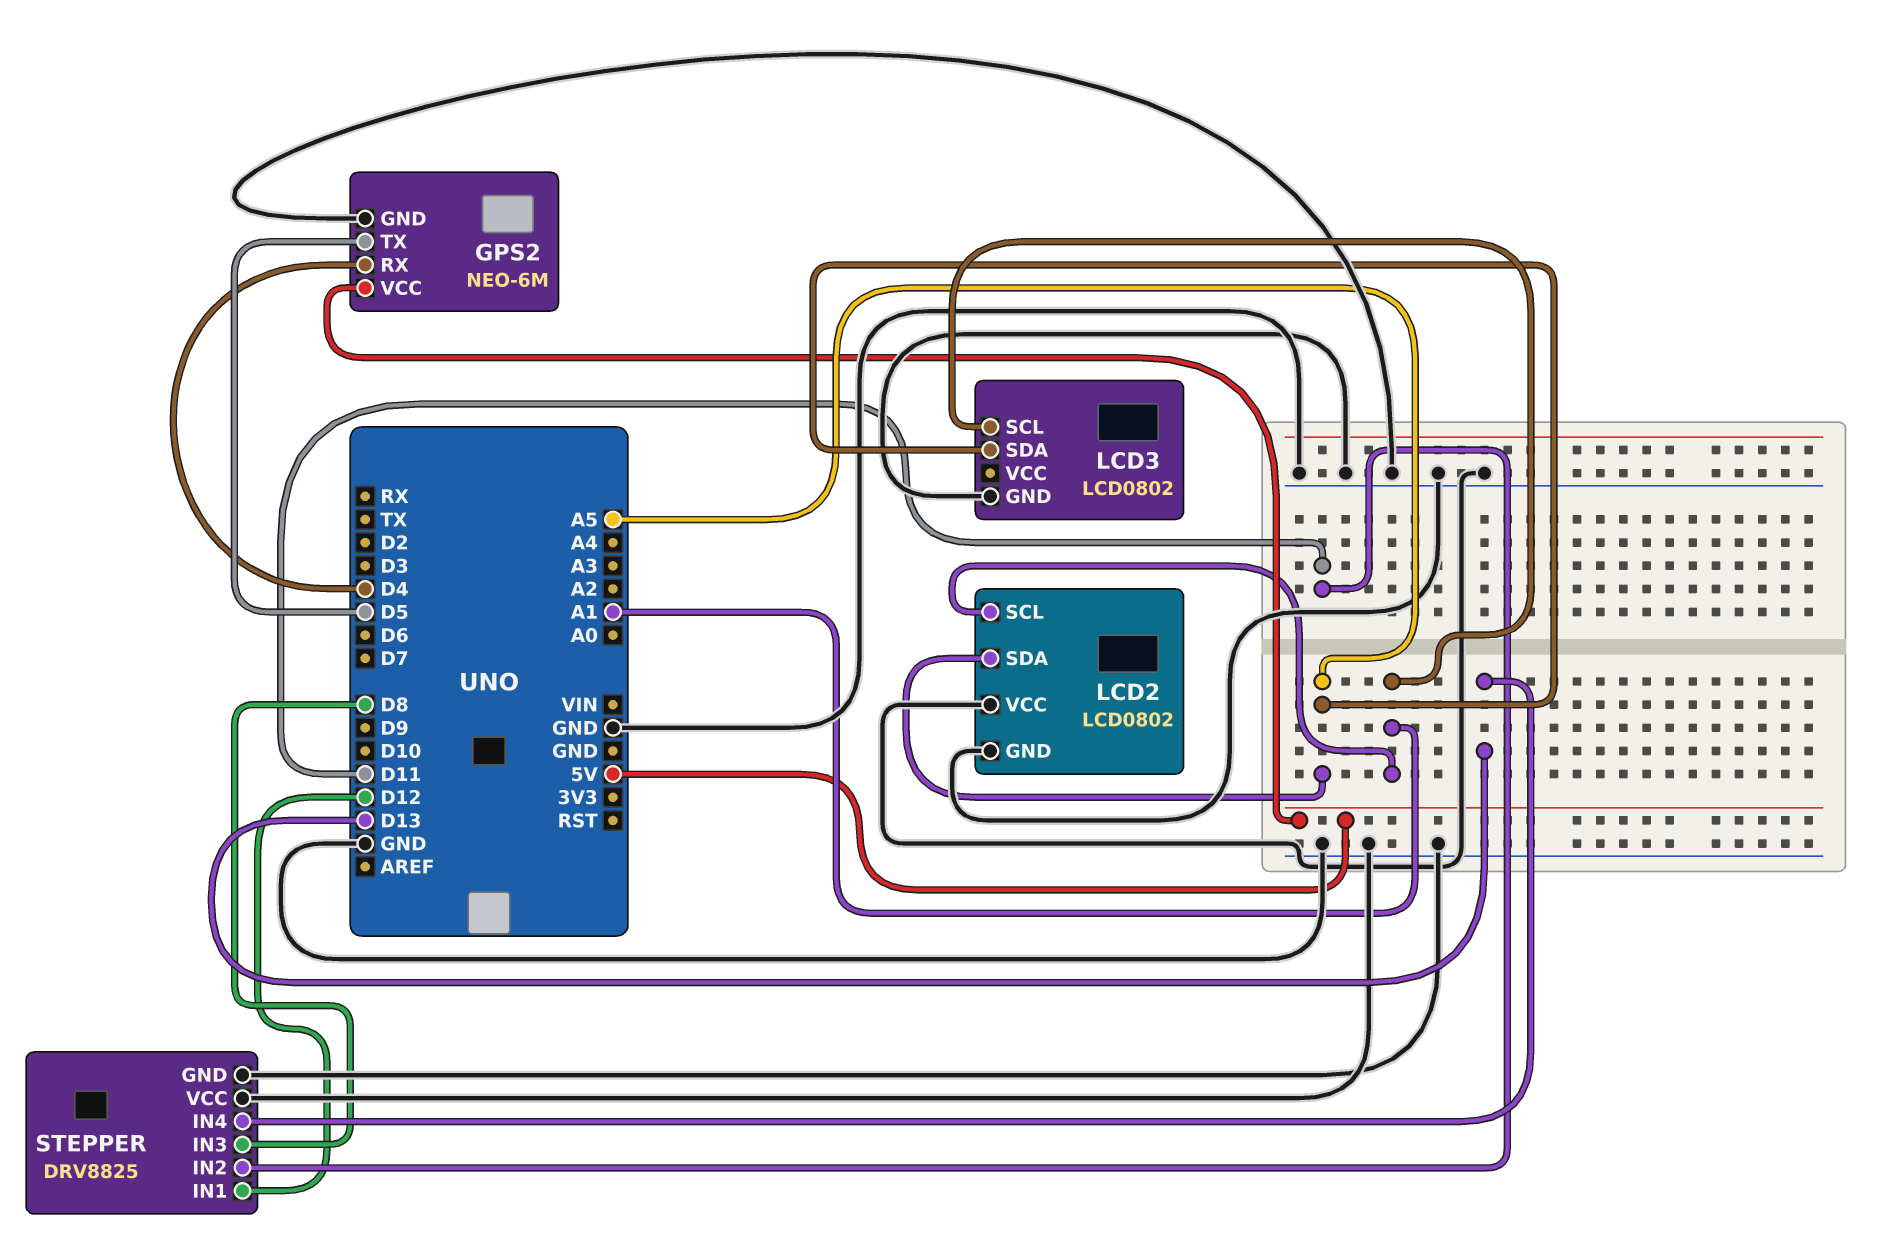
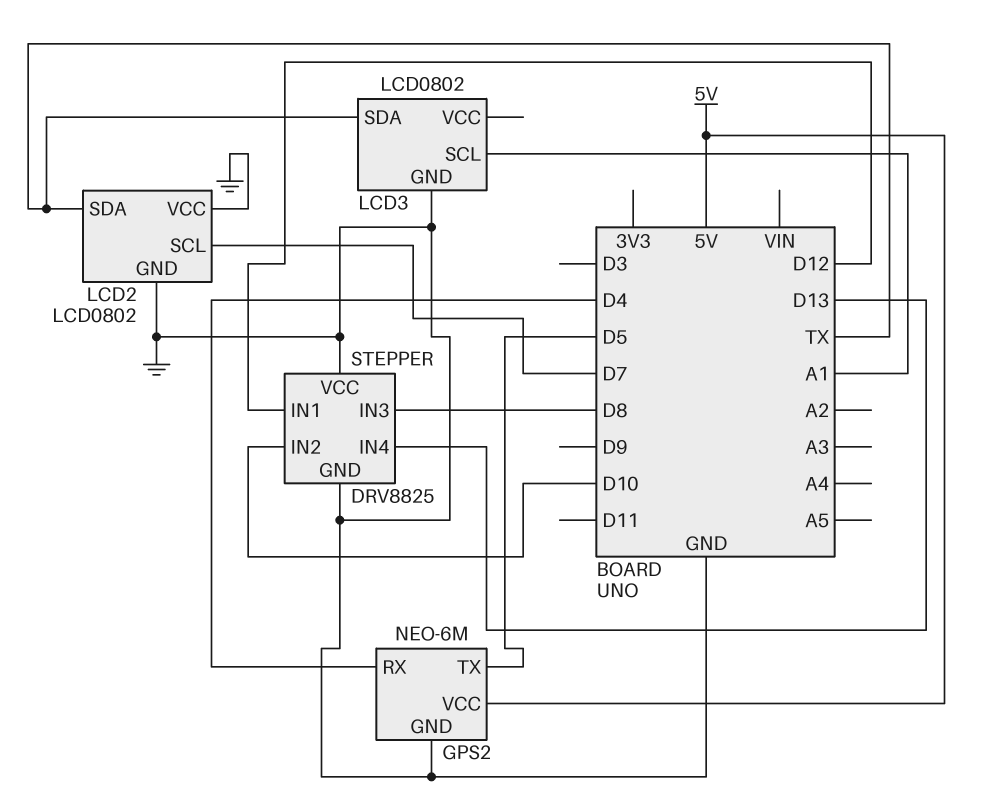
LCD2 pin SCL: A1 -> D7
LCD2 pin SDA: A5 -> TX
LCD3 pin SDA: A5 -> TX
STEPPER pin IN2: D11 -> D10

